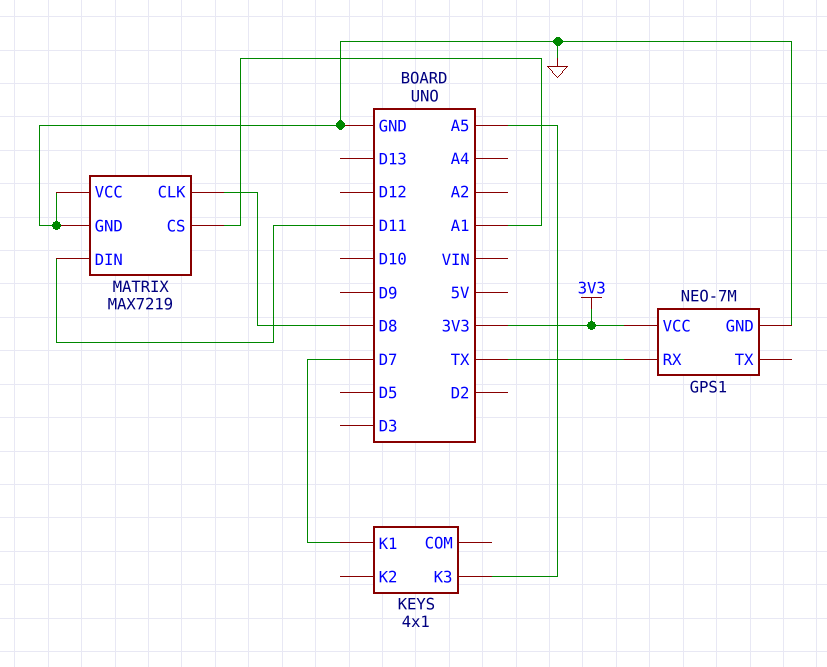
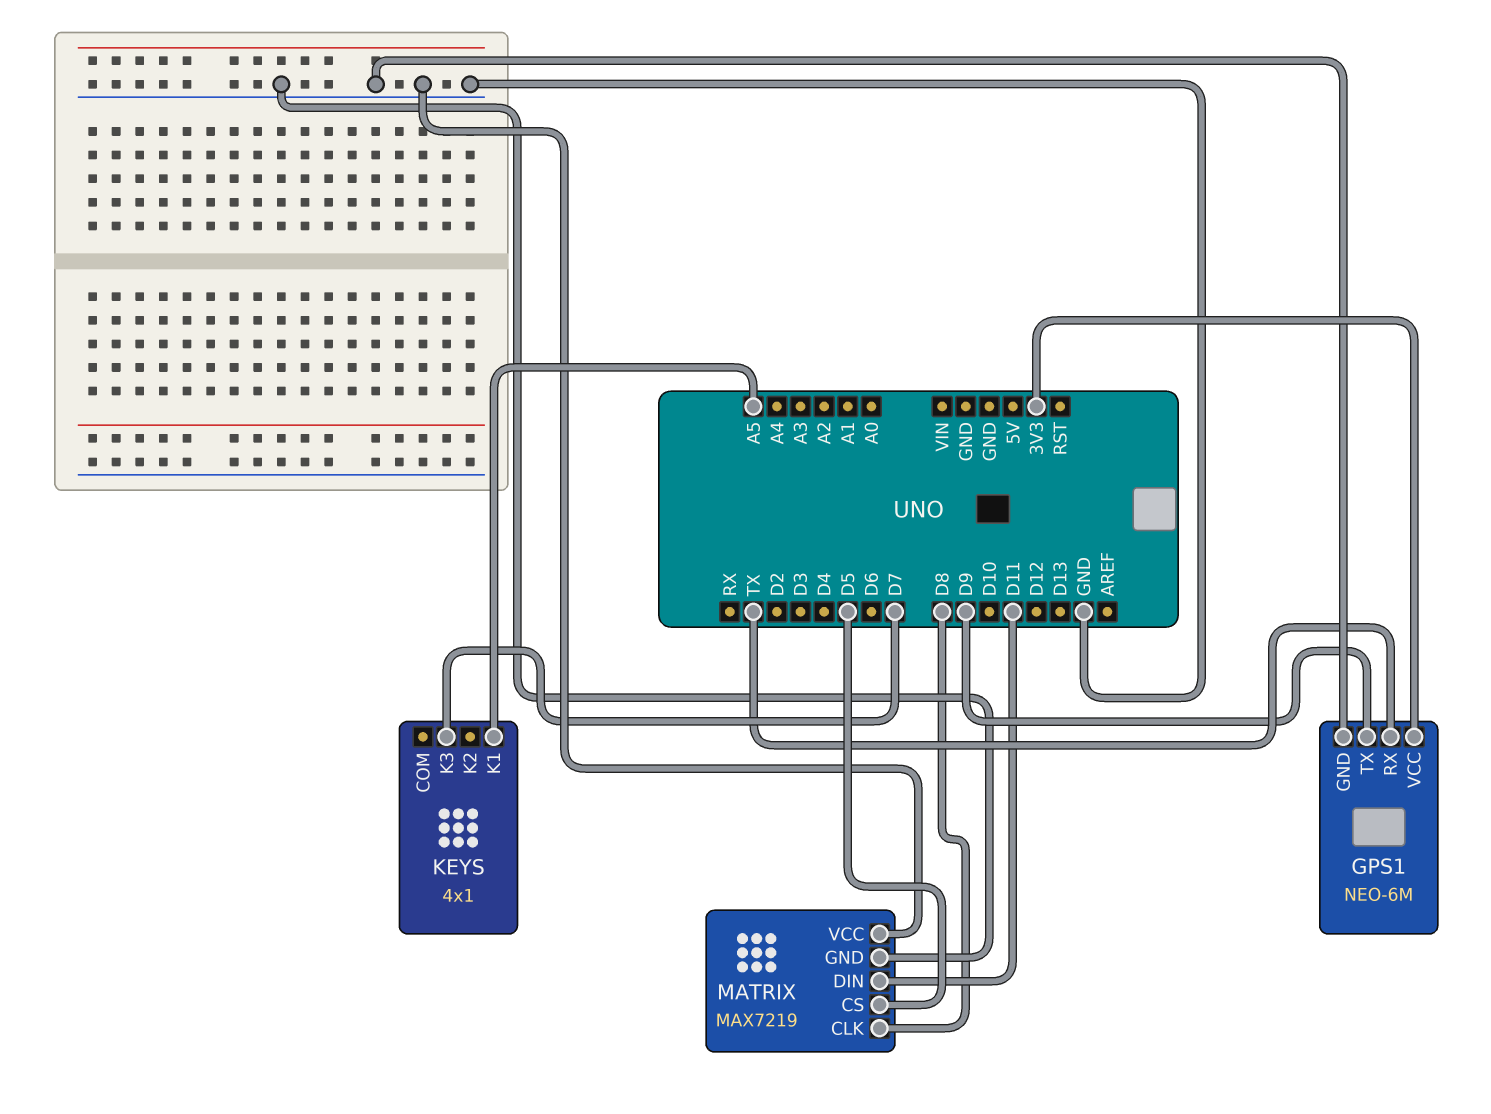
GPS1: NEO-7M -> NEO-6M
GPS1 pin TX: none -> D9
KEYS pin K1: D7 -> A5
KEYS pin K3: A5 -> D7
MATRIX pin CS: A1 -> D5

